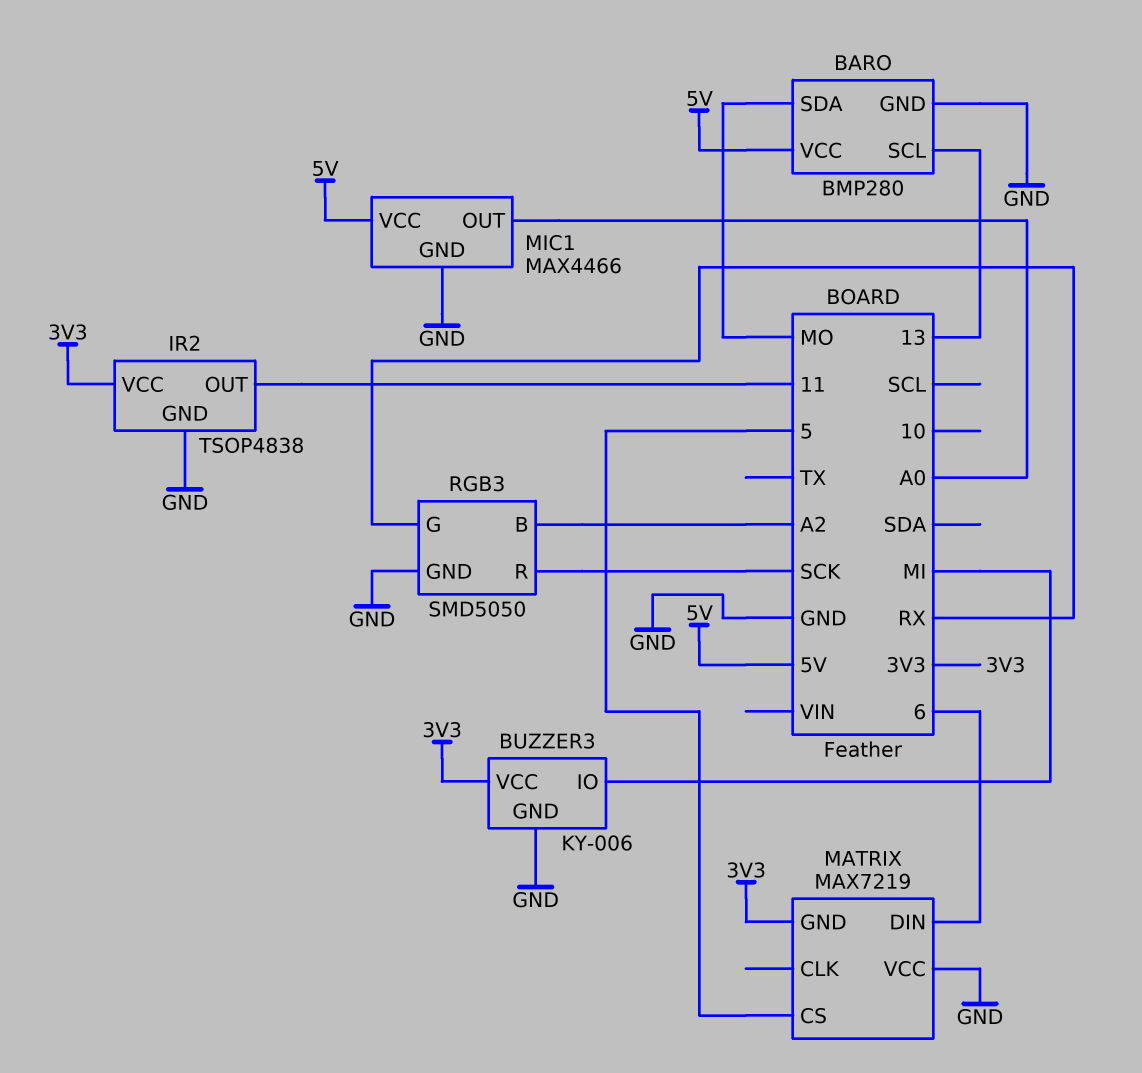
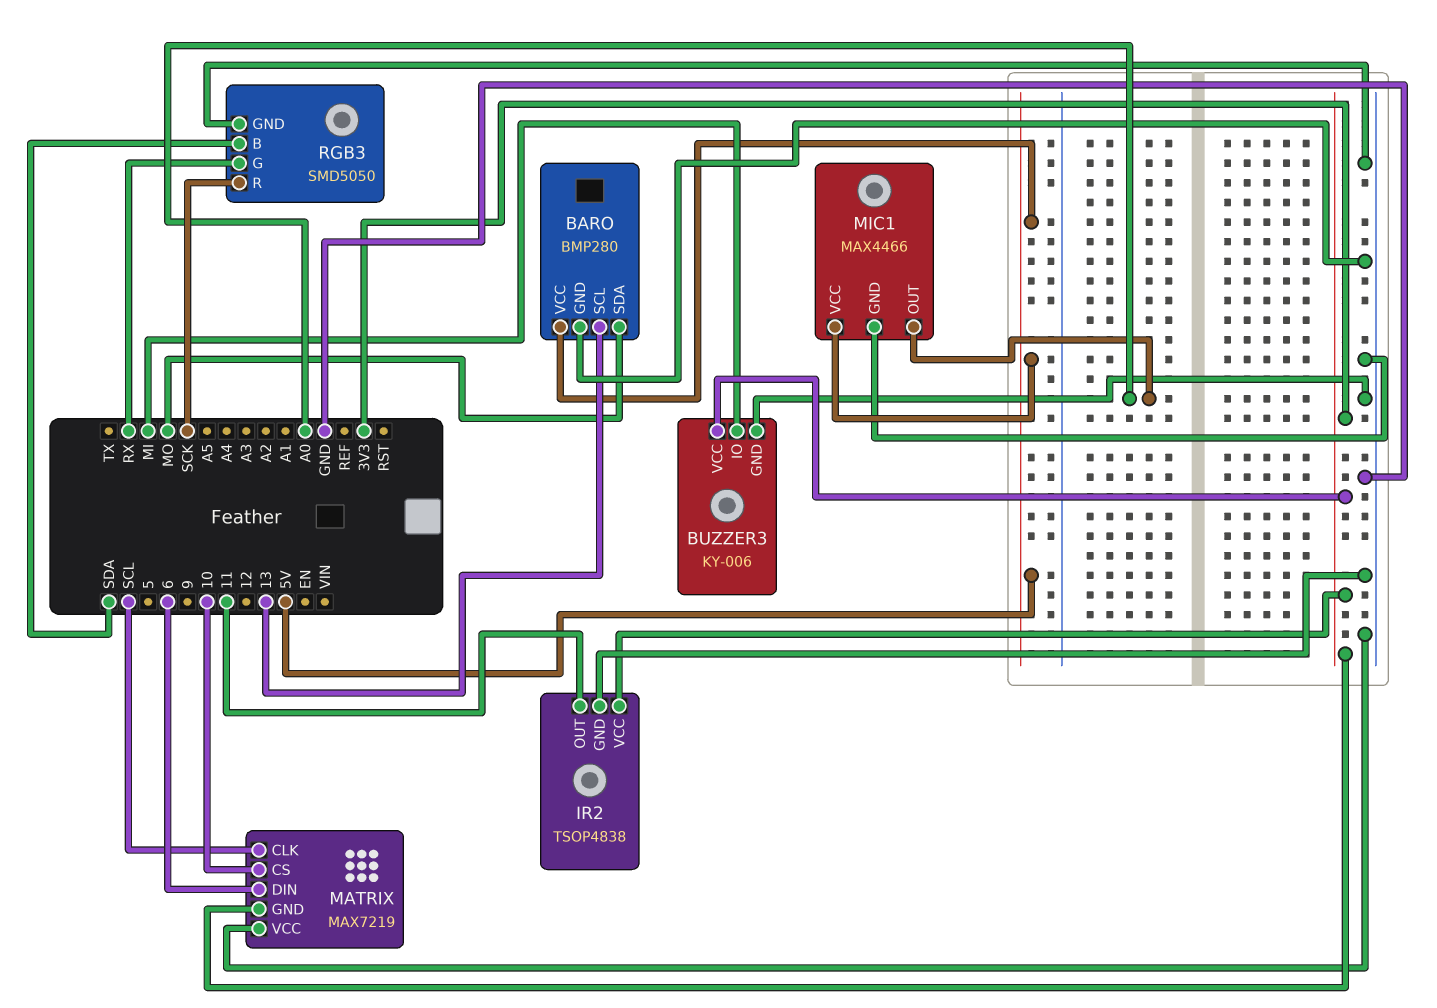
MATRIX pin CLK: none -> SCL
MATRIX pin CS: 5 -> 10
RGB3 pin B: A2 -> SDA

